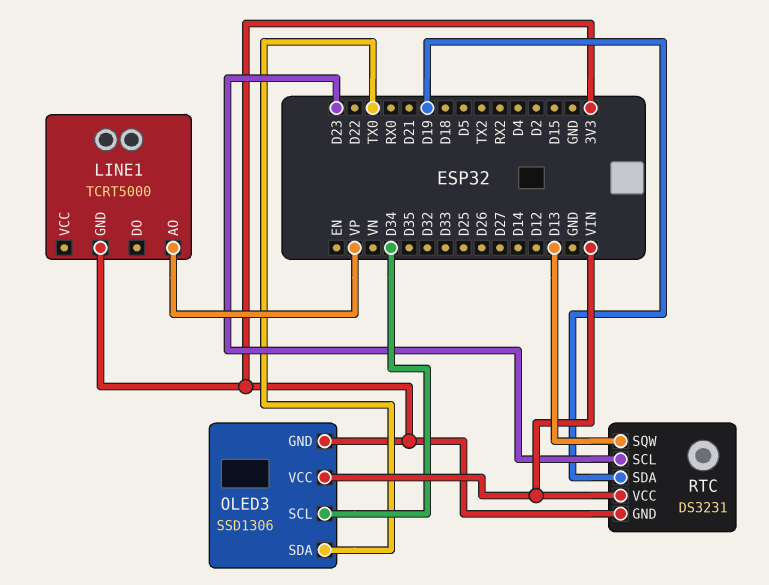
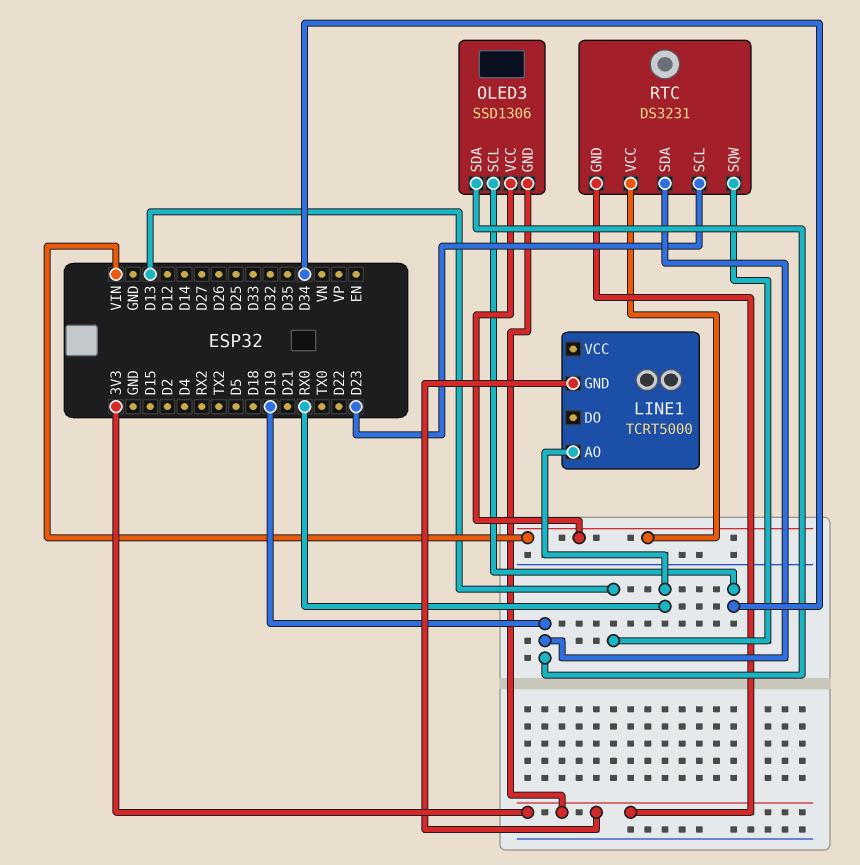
LINE1 pin AO: VP -> RX0
OLED3 pin SDA: TX0 -> D19

